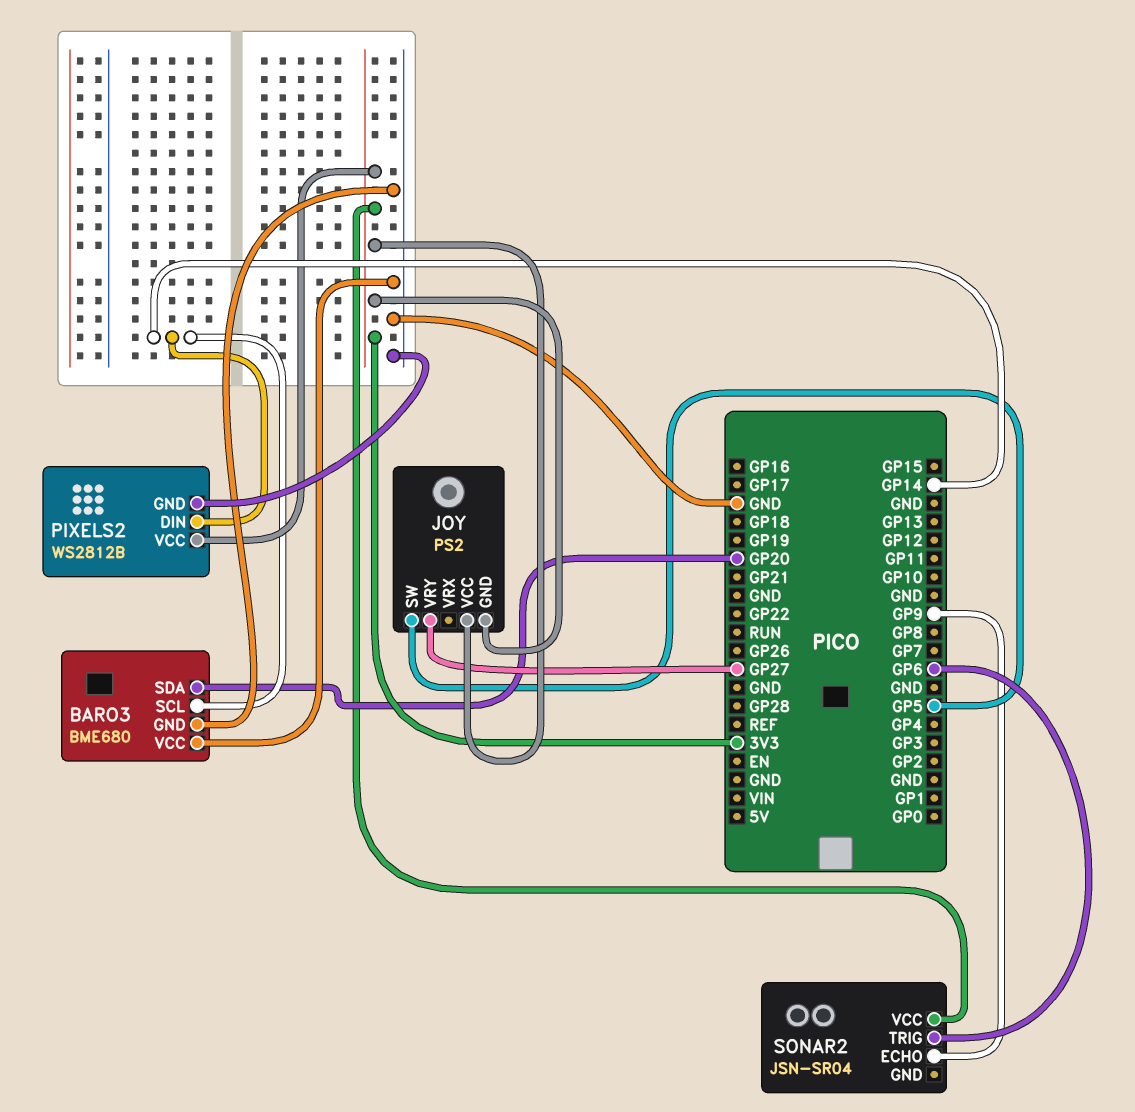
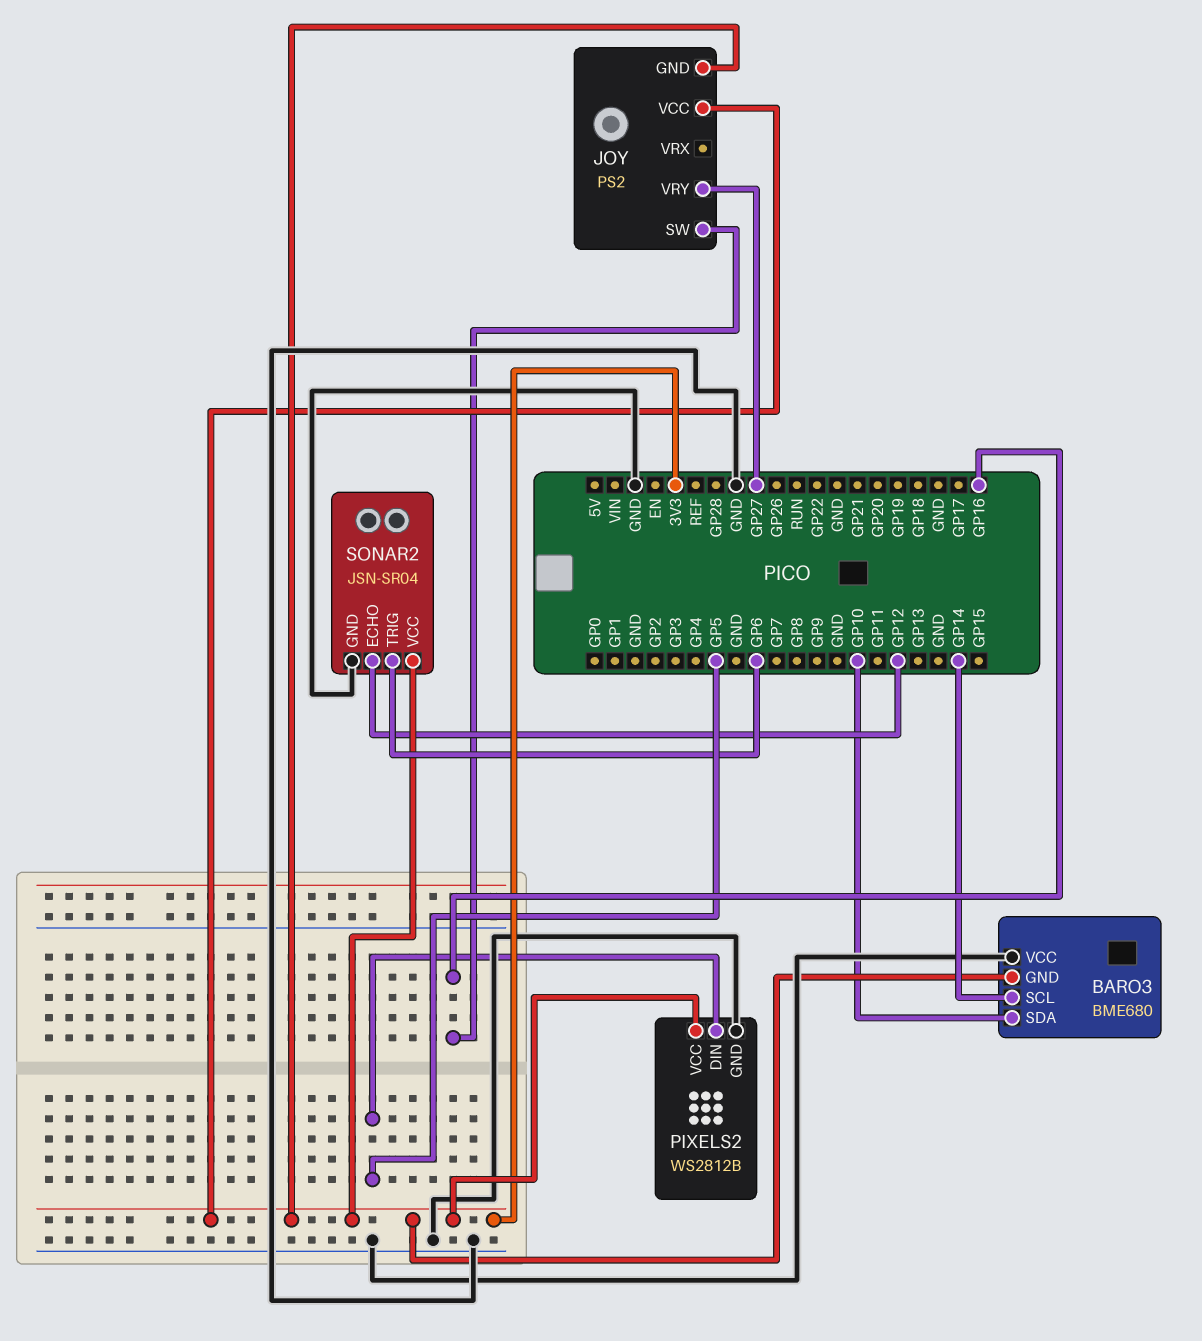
BARO3 pin GND: GND -> 3V3
BARO3 pin SDA: GP20 -> GP10
JOY pin SW: GP5 -> GP16
PIXELS2 pin DIN: GP14 -> GP5
SONAR2 pin ECHO: GP9 -> GP12
SONAR2 pin GND: none -> GND

